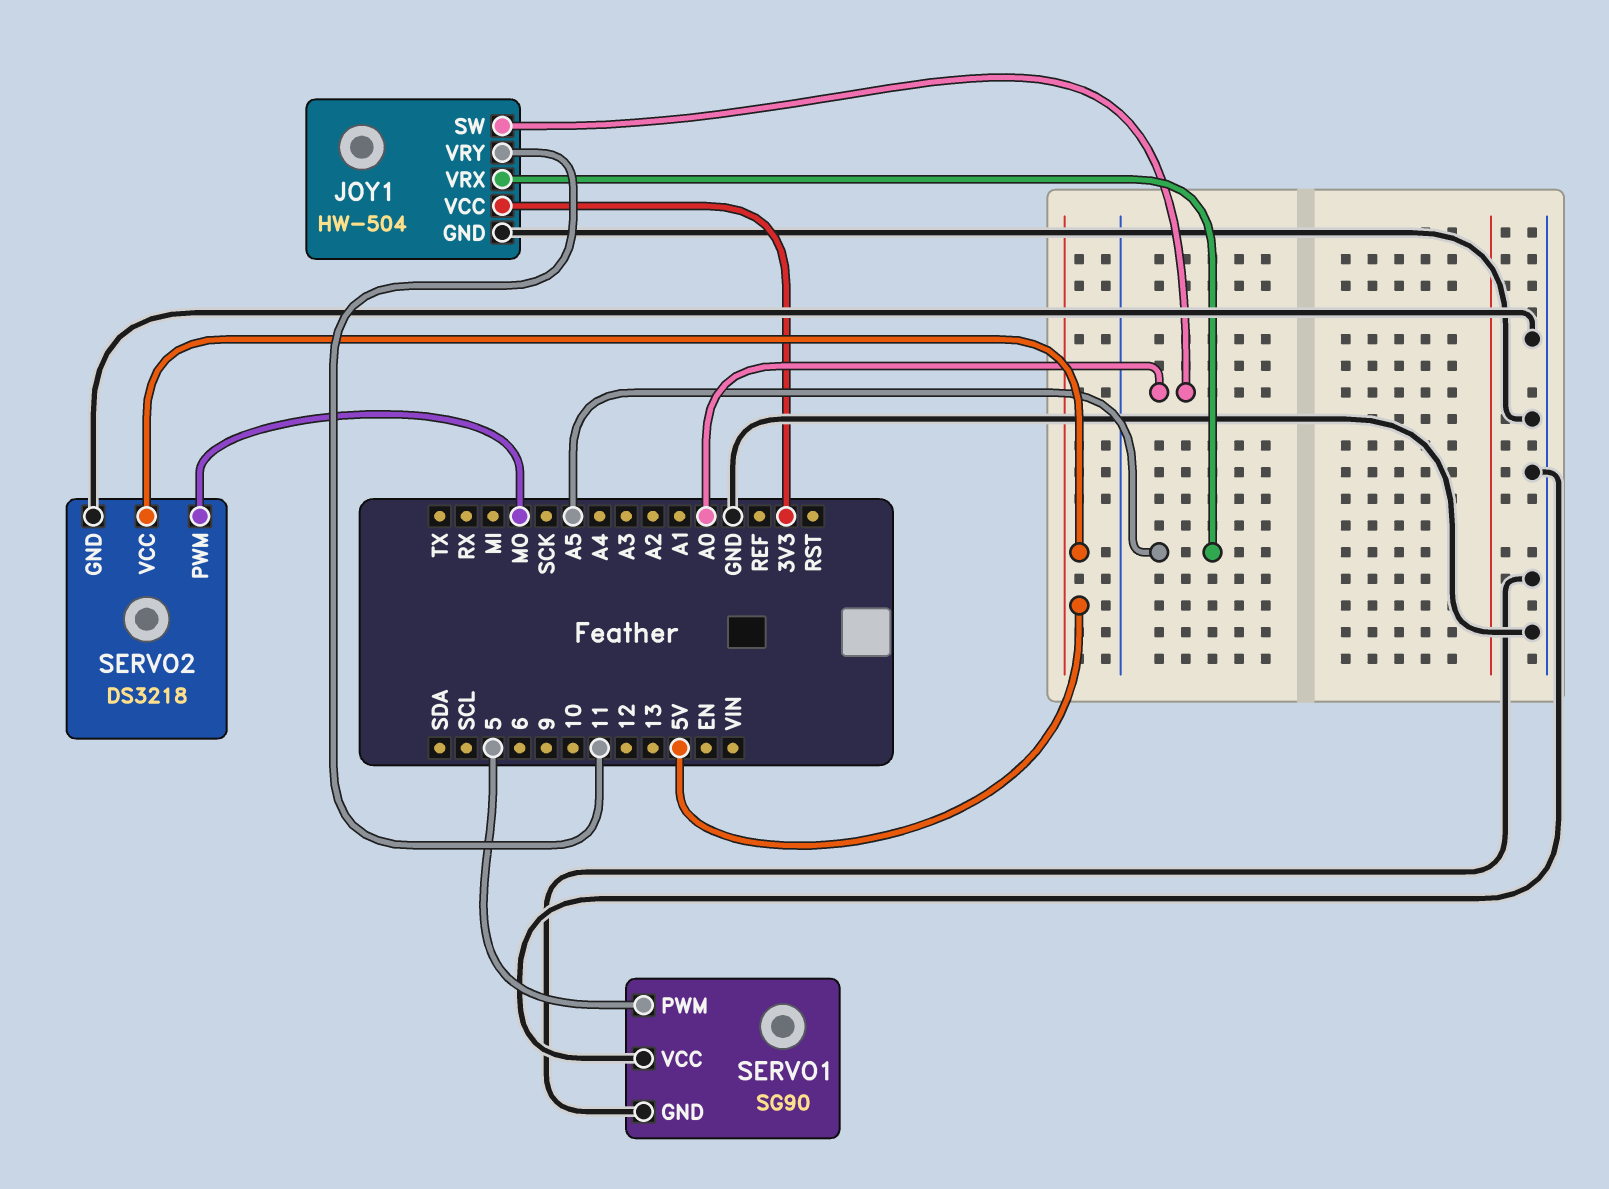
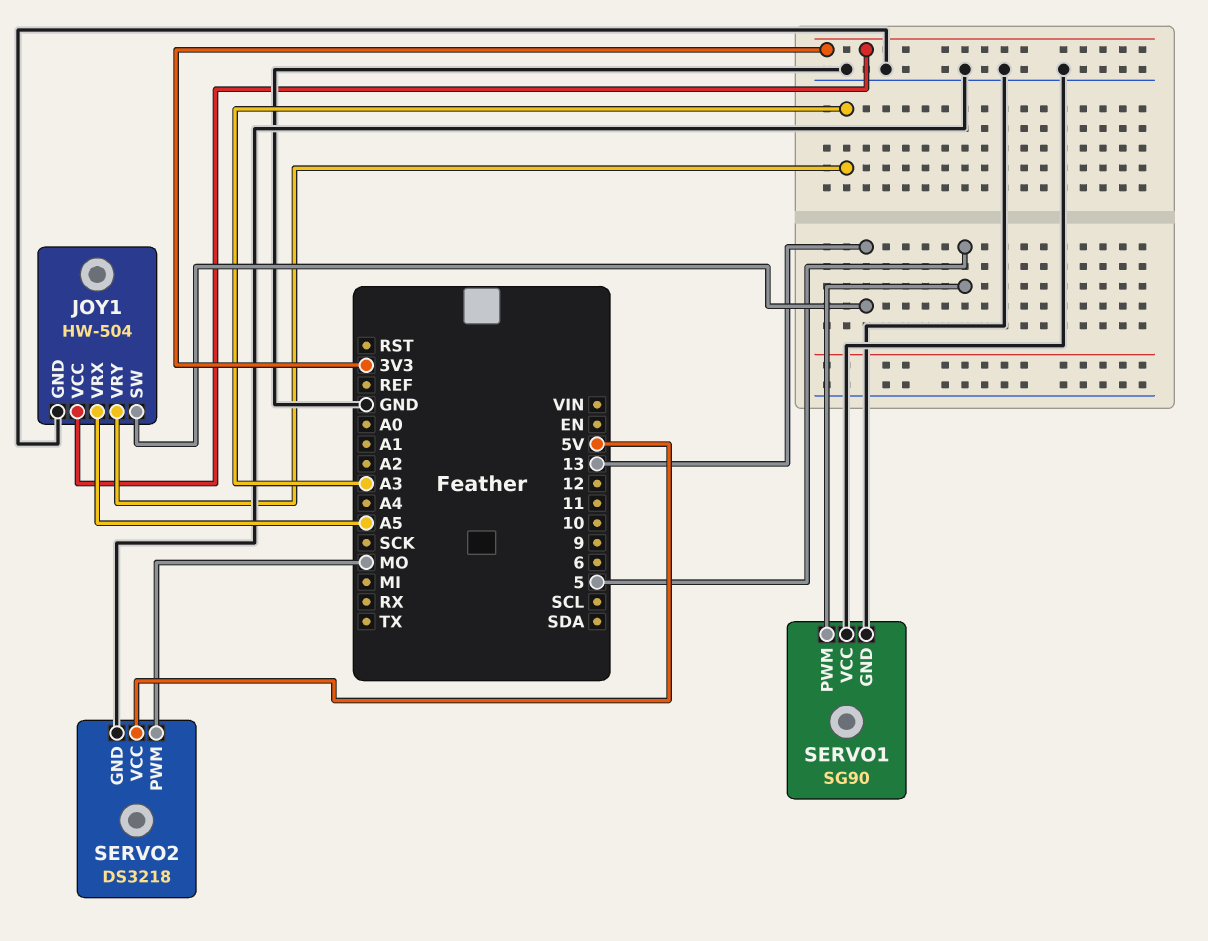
JOY1 pin SW: A0 -> 13
JOY1 pin VRY: 11 -> A3

